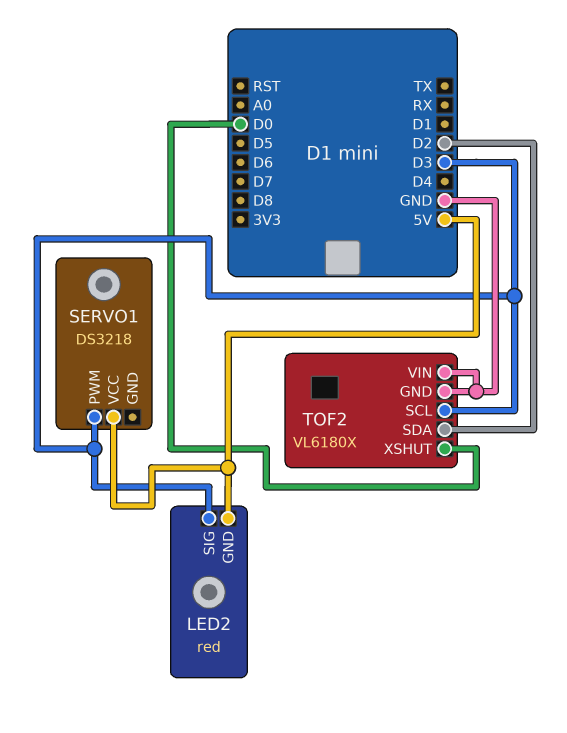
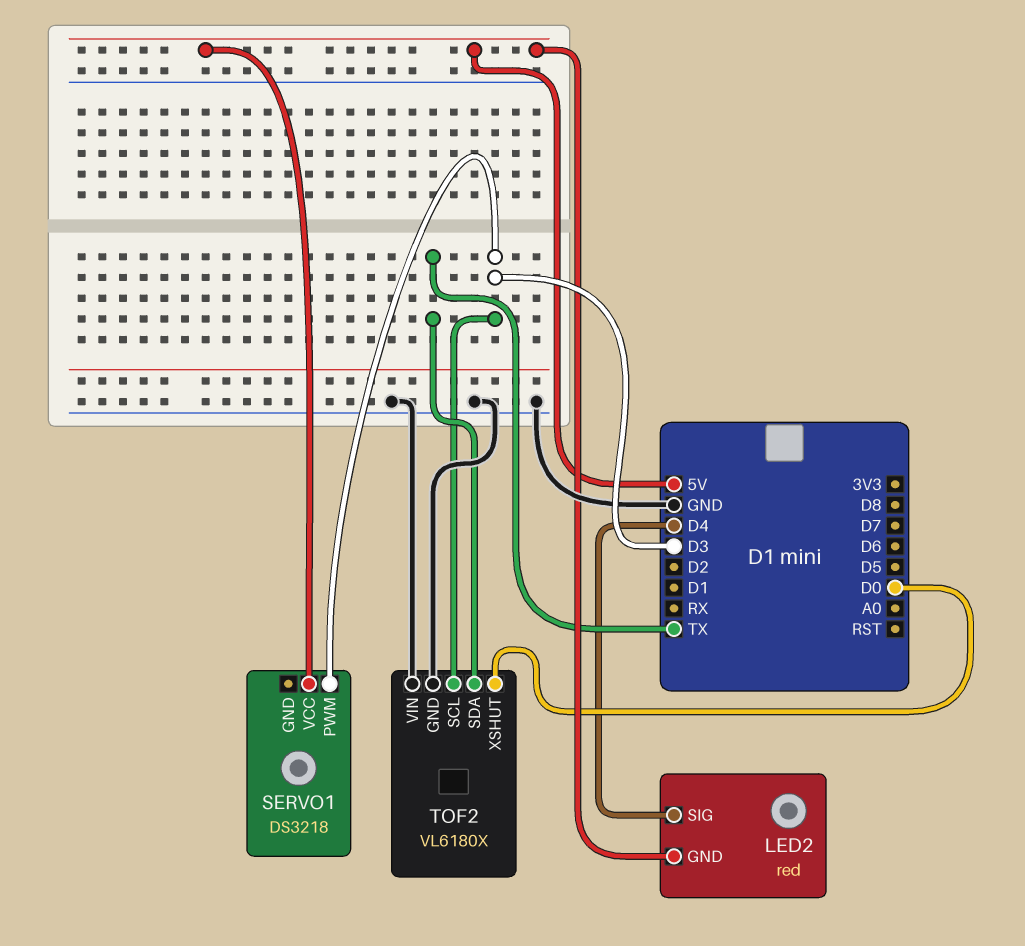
LED2 pin SIG: D3 -> D4
TOF2 pin SDA: D2 -> TX

